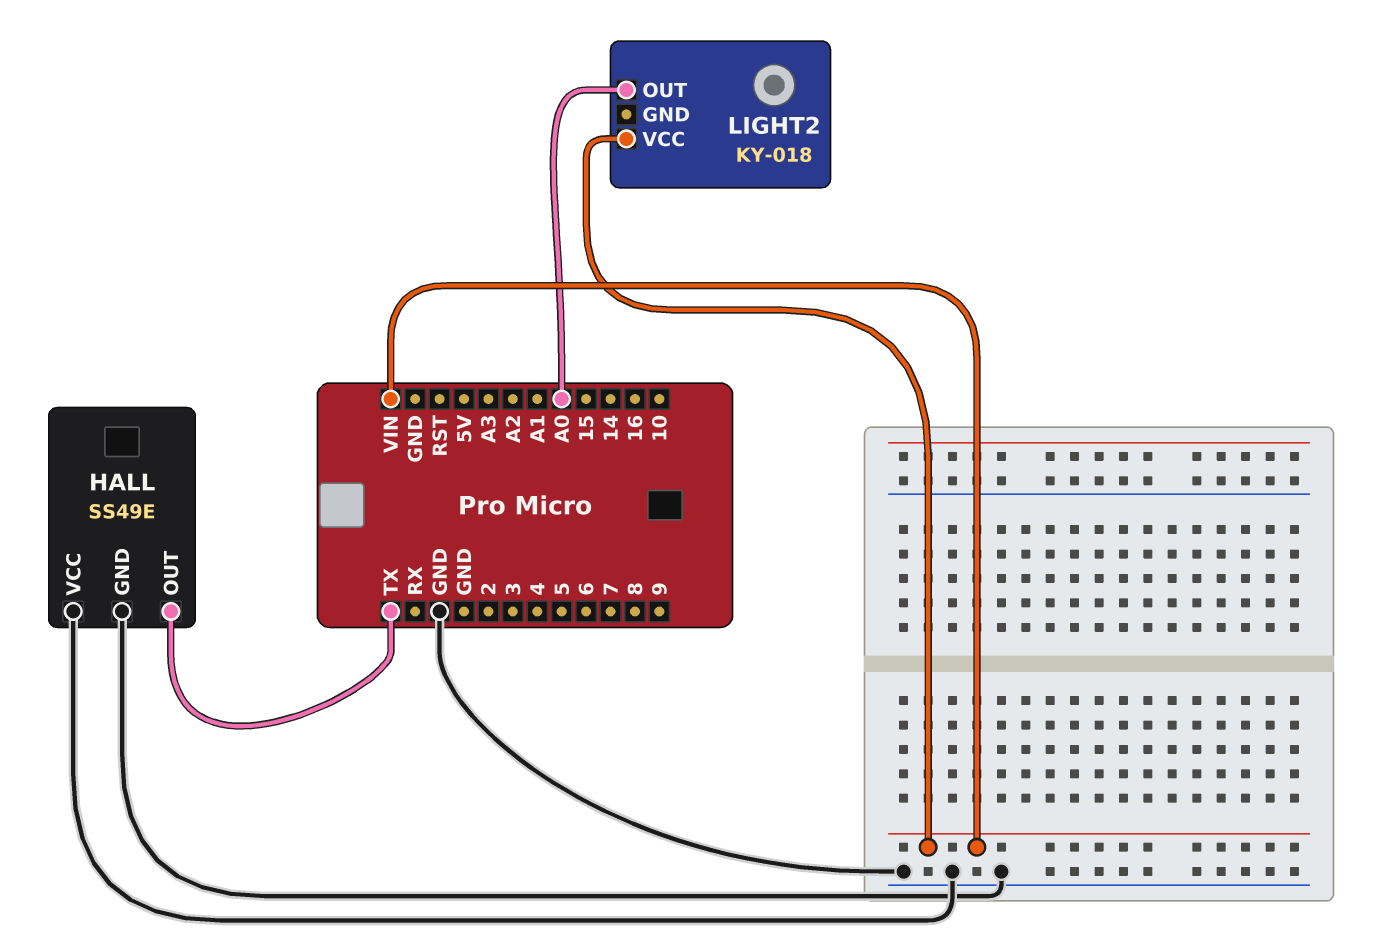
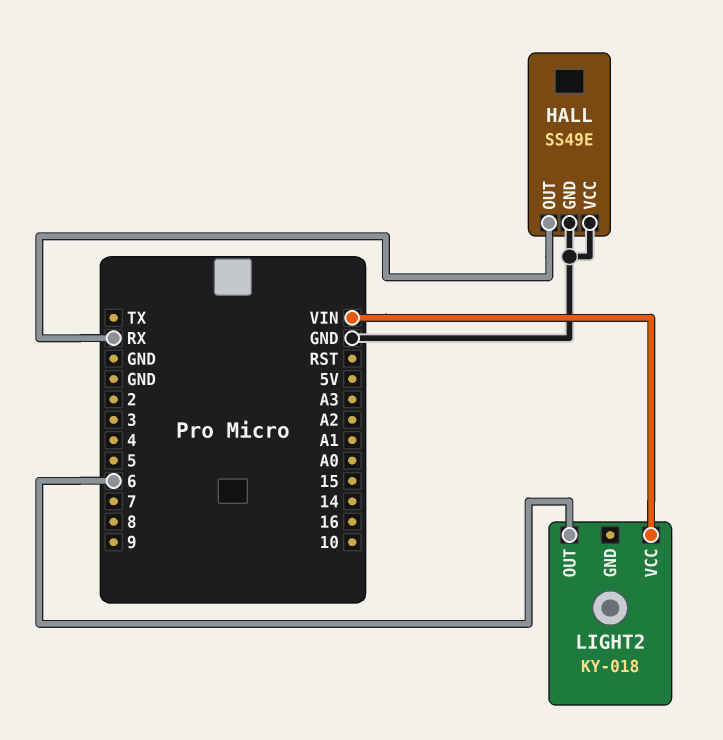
HALL pin OUT: TX -> RX
LIGHT2 pin OUT: A0 -> 6

